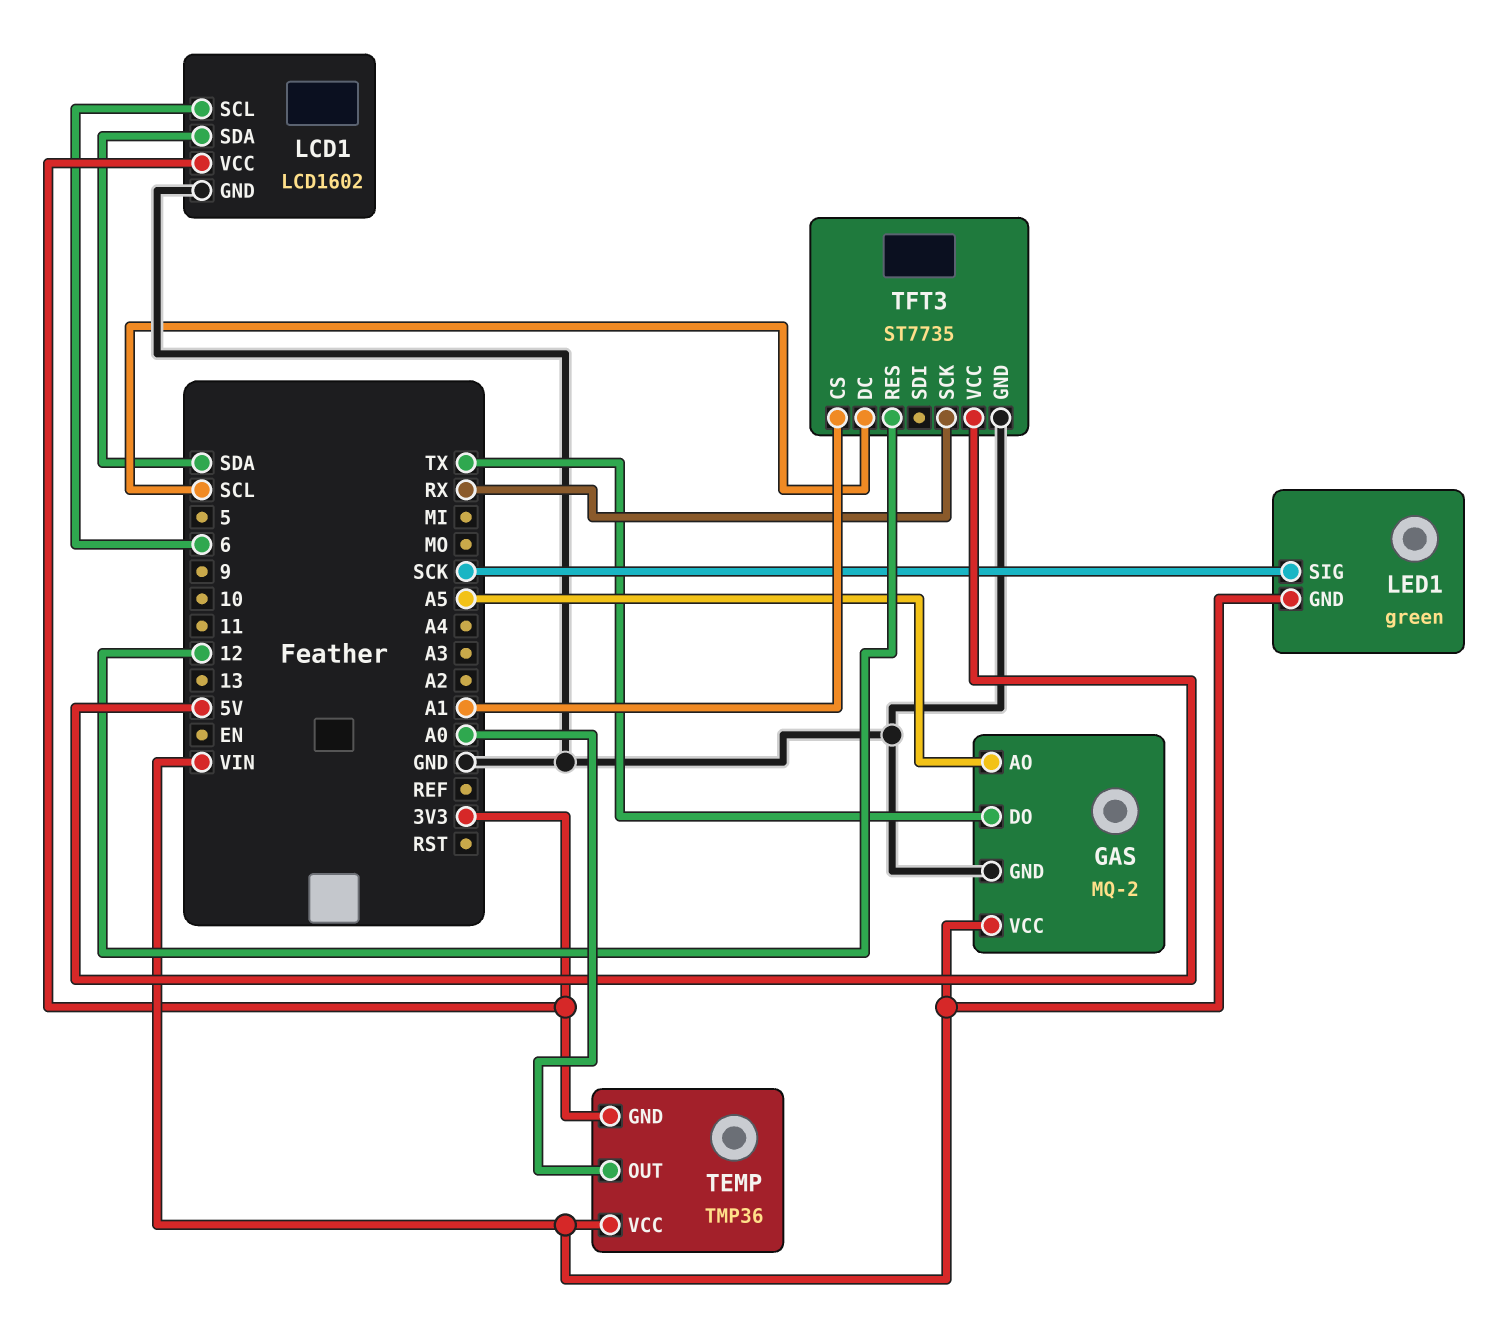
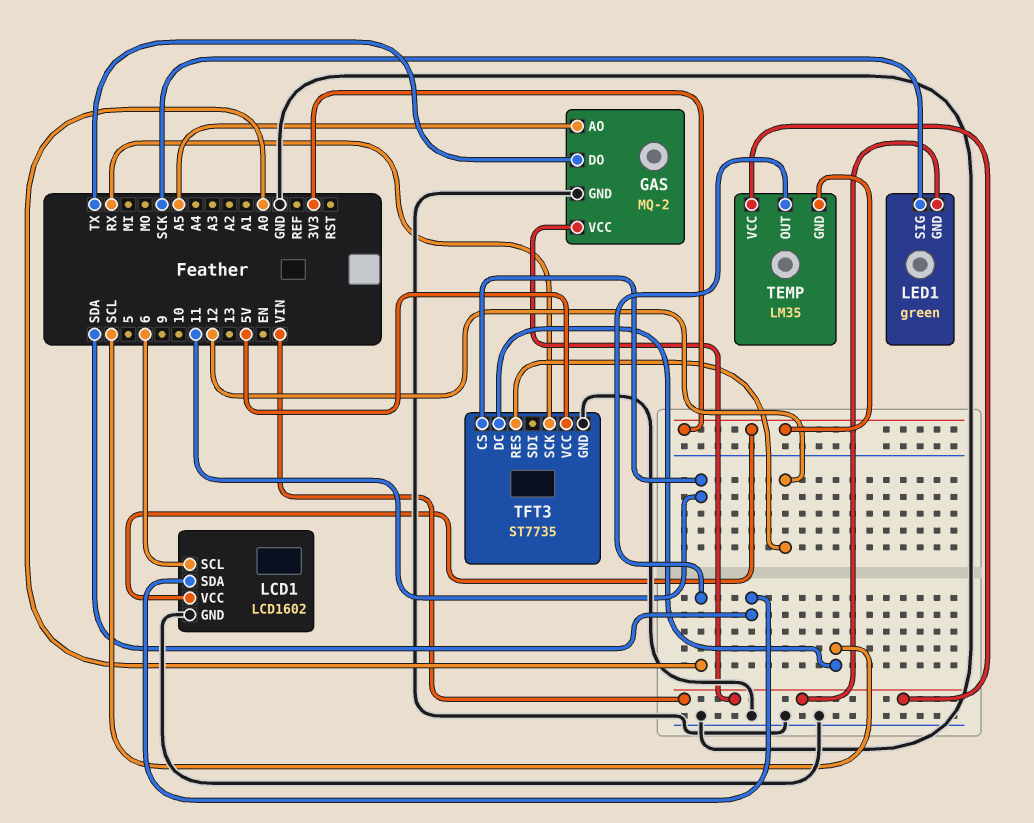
TEMP: TMP36 -> LM35
TFT3 pin CS: A1 -> 11

